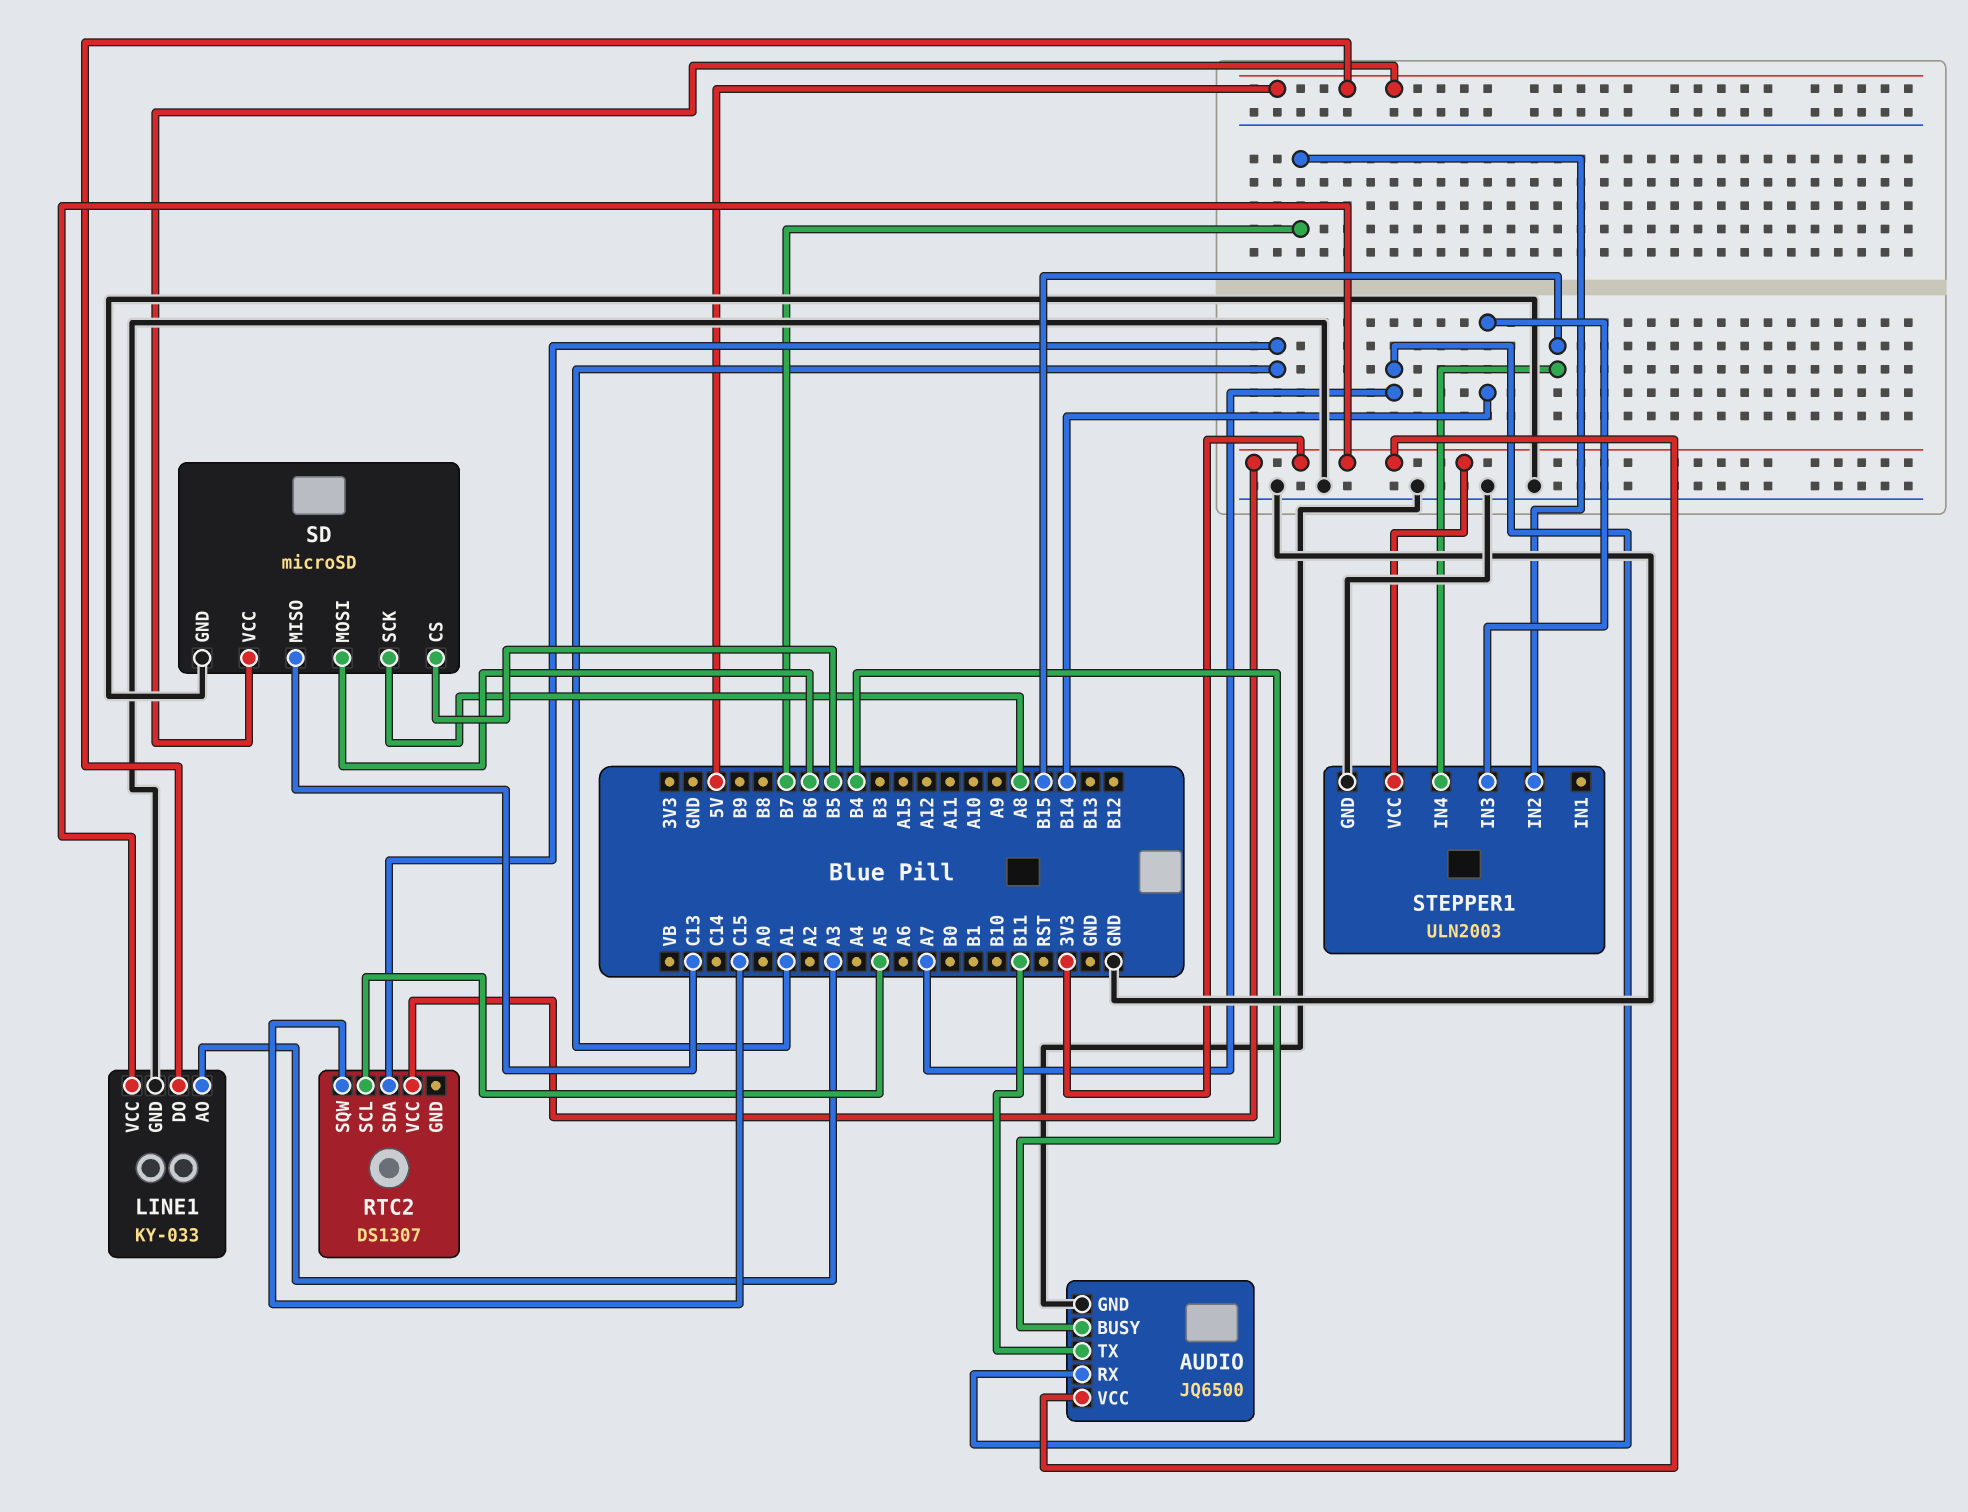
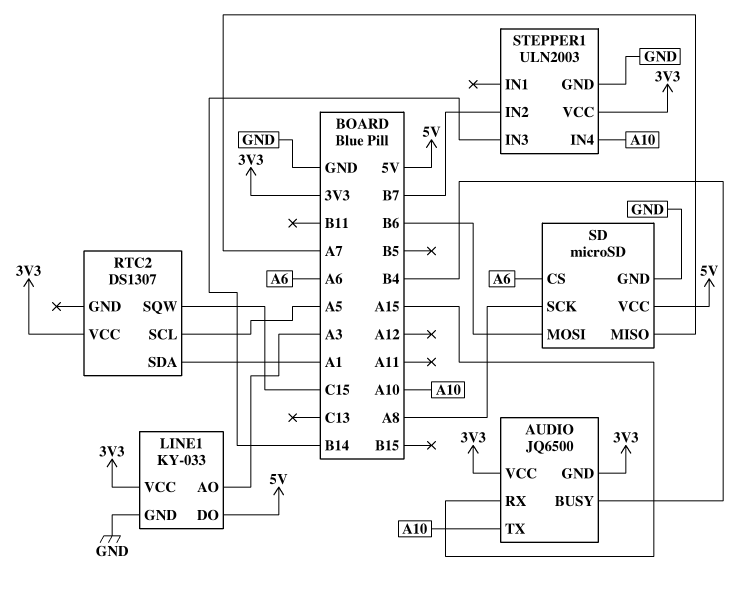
AUDIO pin GND: GND -> 3V3
AUDIO pin RX: A7 -> A15
AUDIO pin TX: B11 -> A10
SD pin CS: B5 -> A6
SD pin MISO: C13 -> A7
STEPPER1 pin IN4: B15 -> A10

